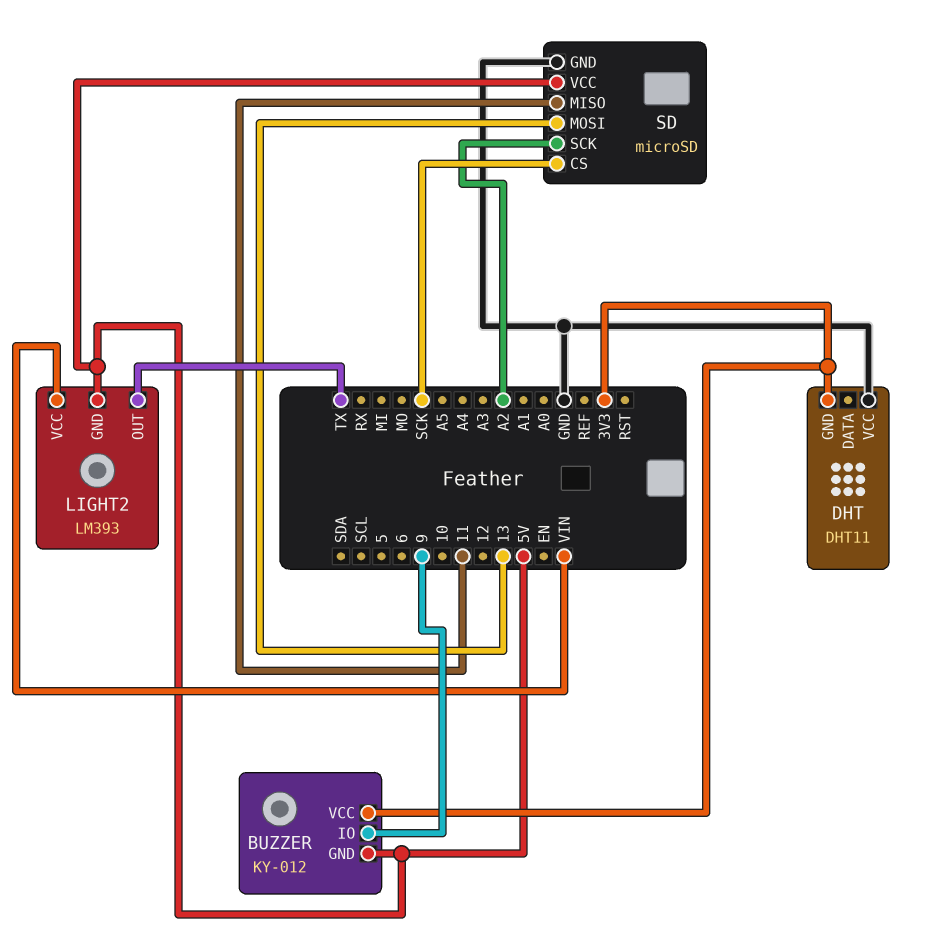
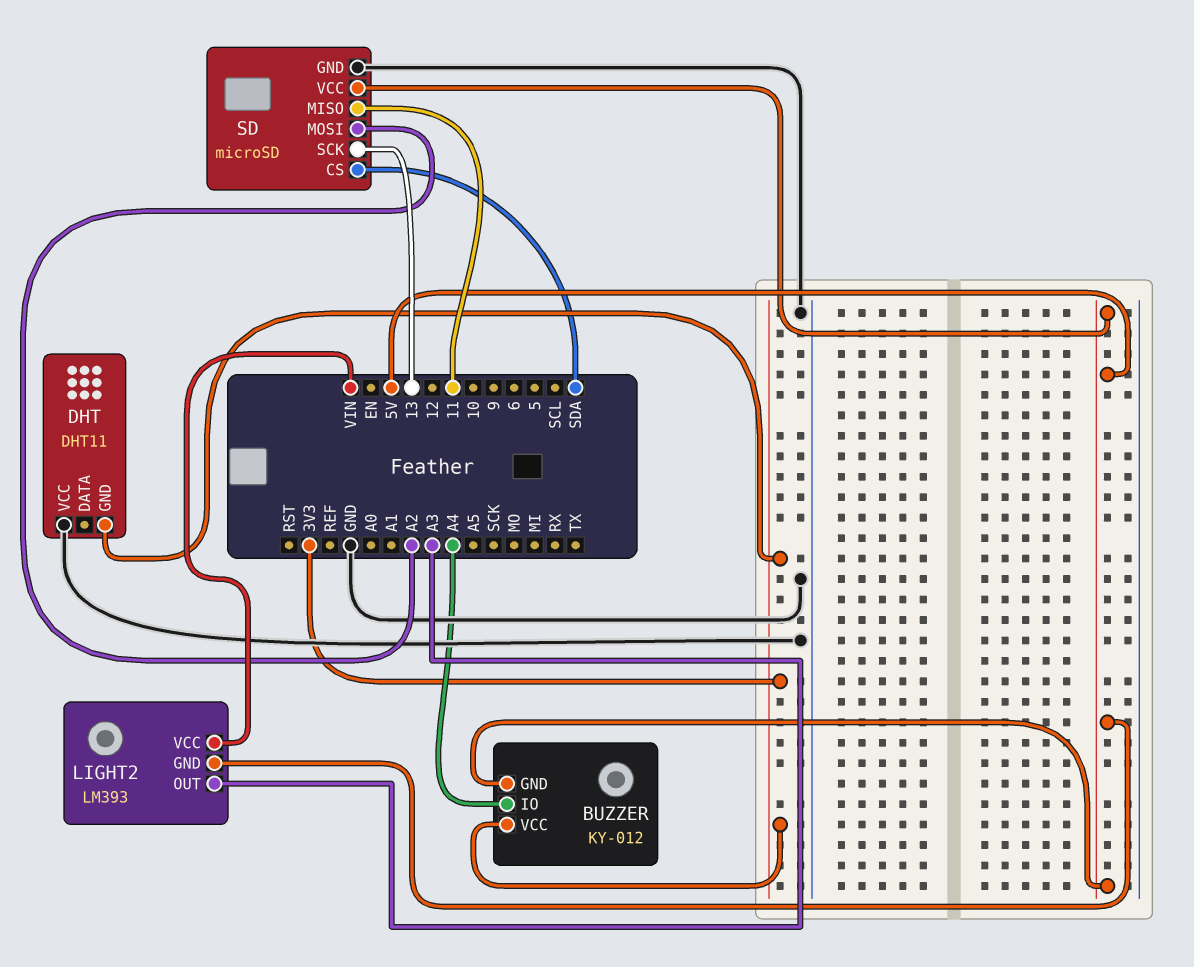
BUZZER pin IO: 9 -> A4
LIGHT2 pin OUT: TX -> A3
SD pin CS: SCK -> SDA
SD pin MOSI: 13 -> A2
SD pin SCK: A2 -> 13

